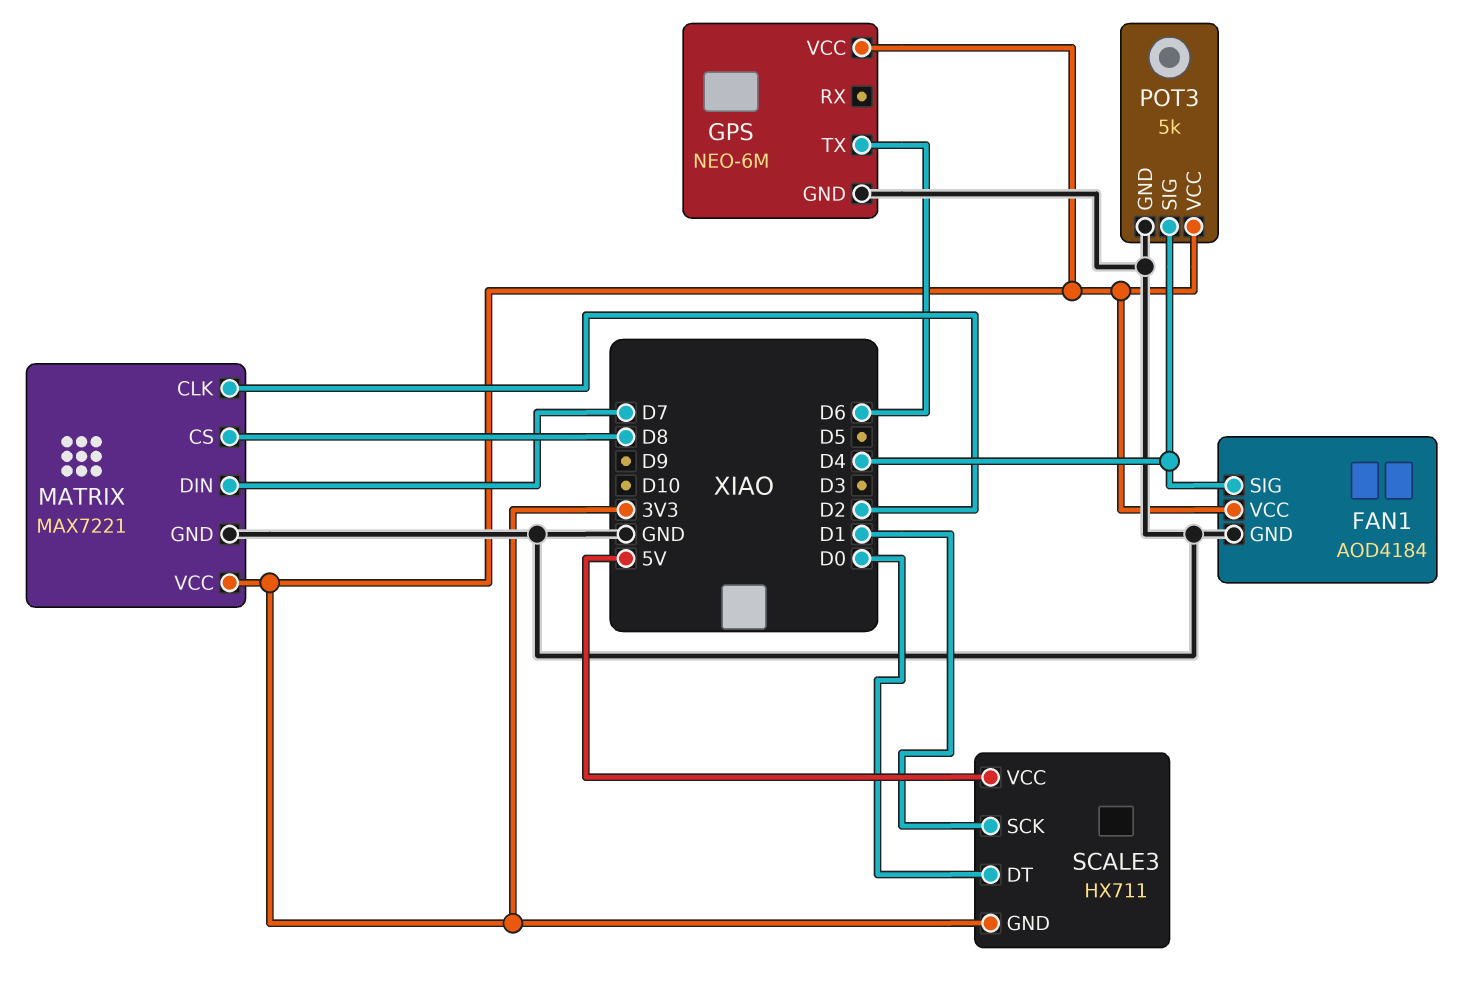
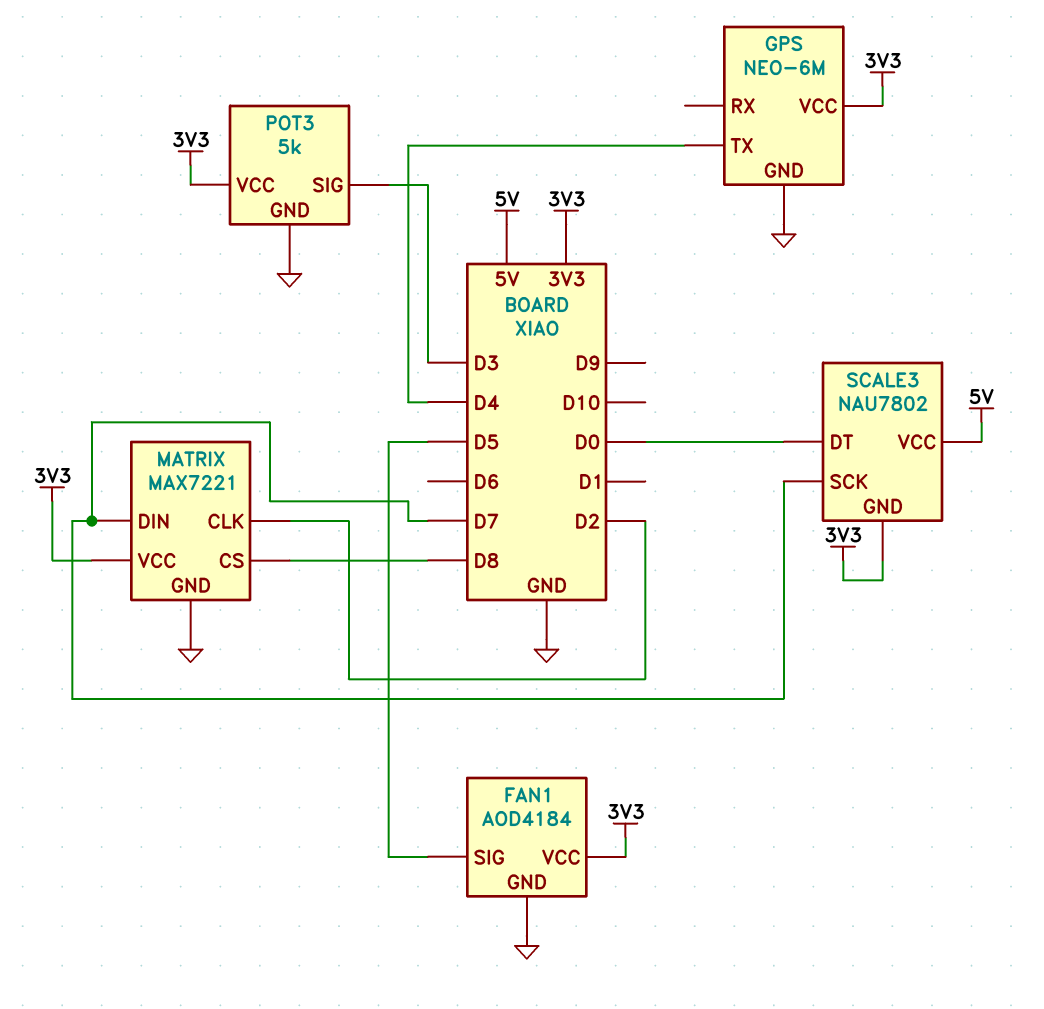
FAN1 pin SIG: D4 -> D5
GPS pin TX: D6 -> D4
POT3 pin SIG: D4 -> D3
SCALE3: HX711 -> NAU7802
SCALE3 pin SCK: D1 -> D7

